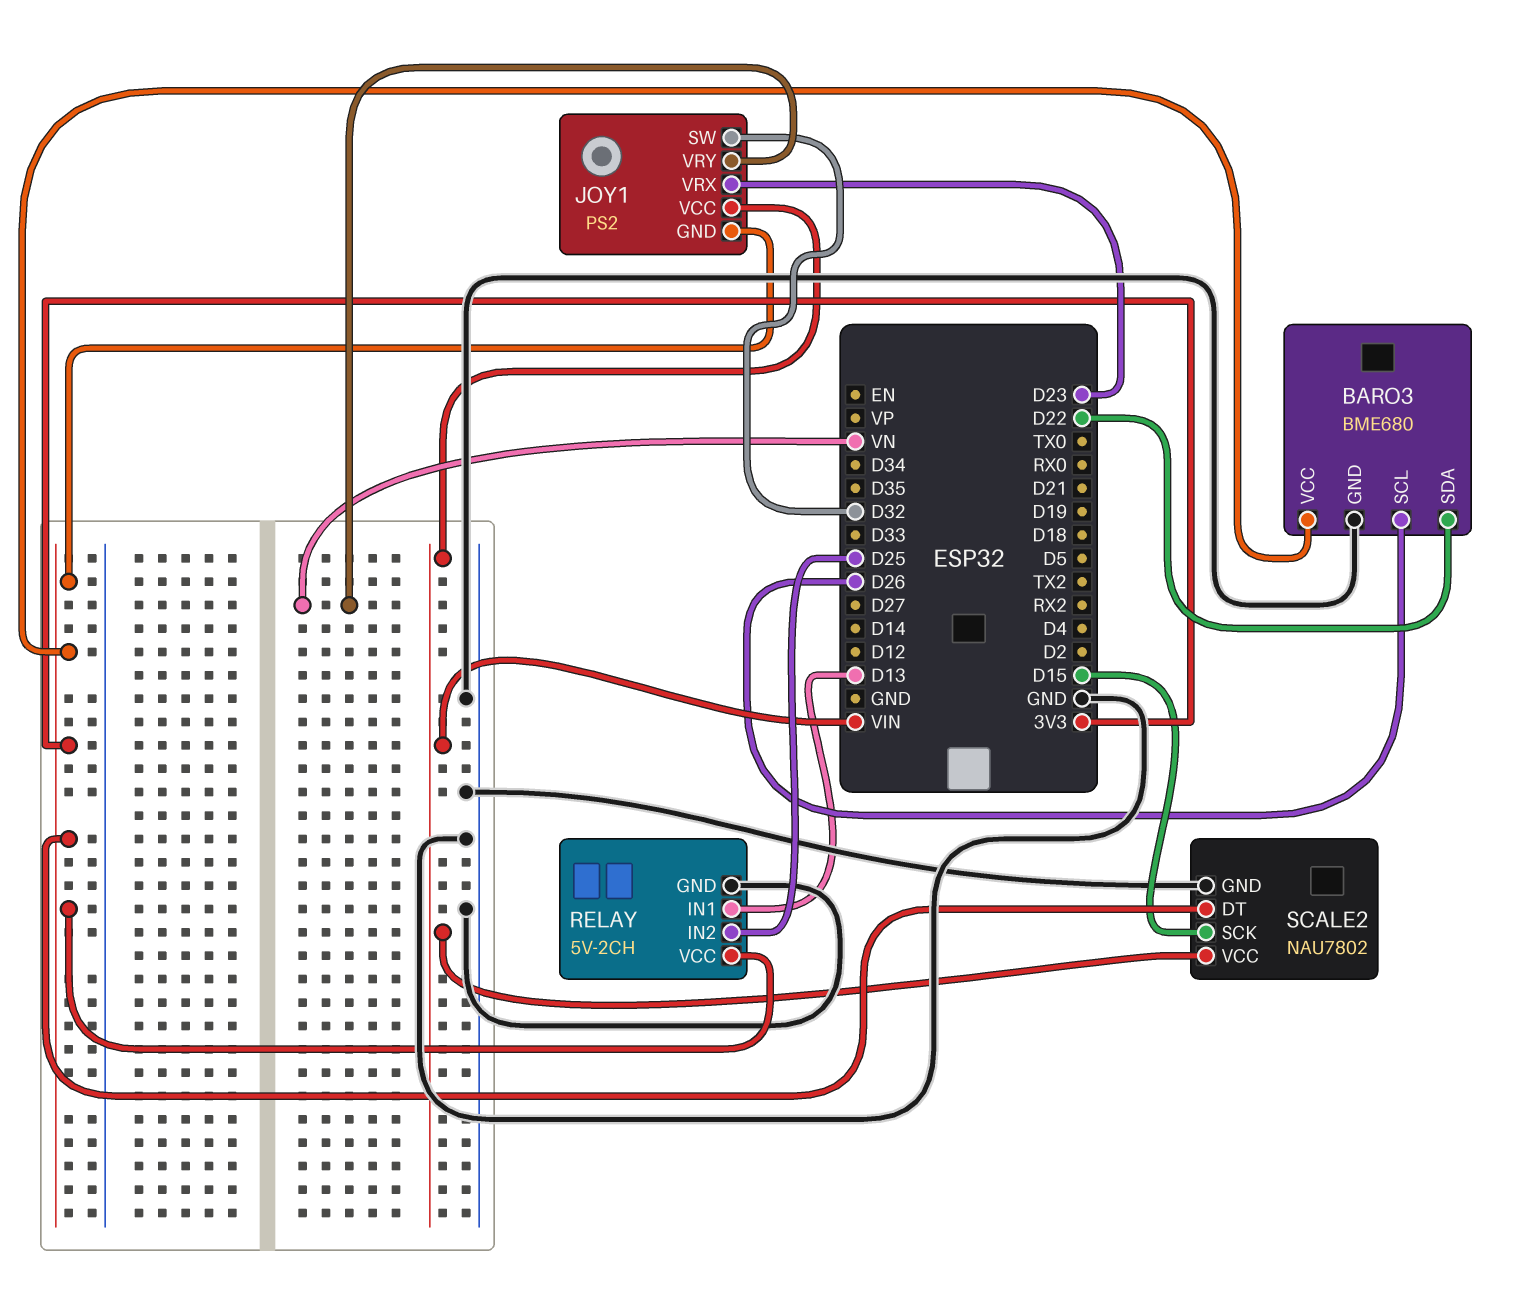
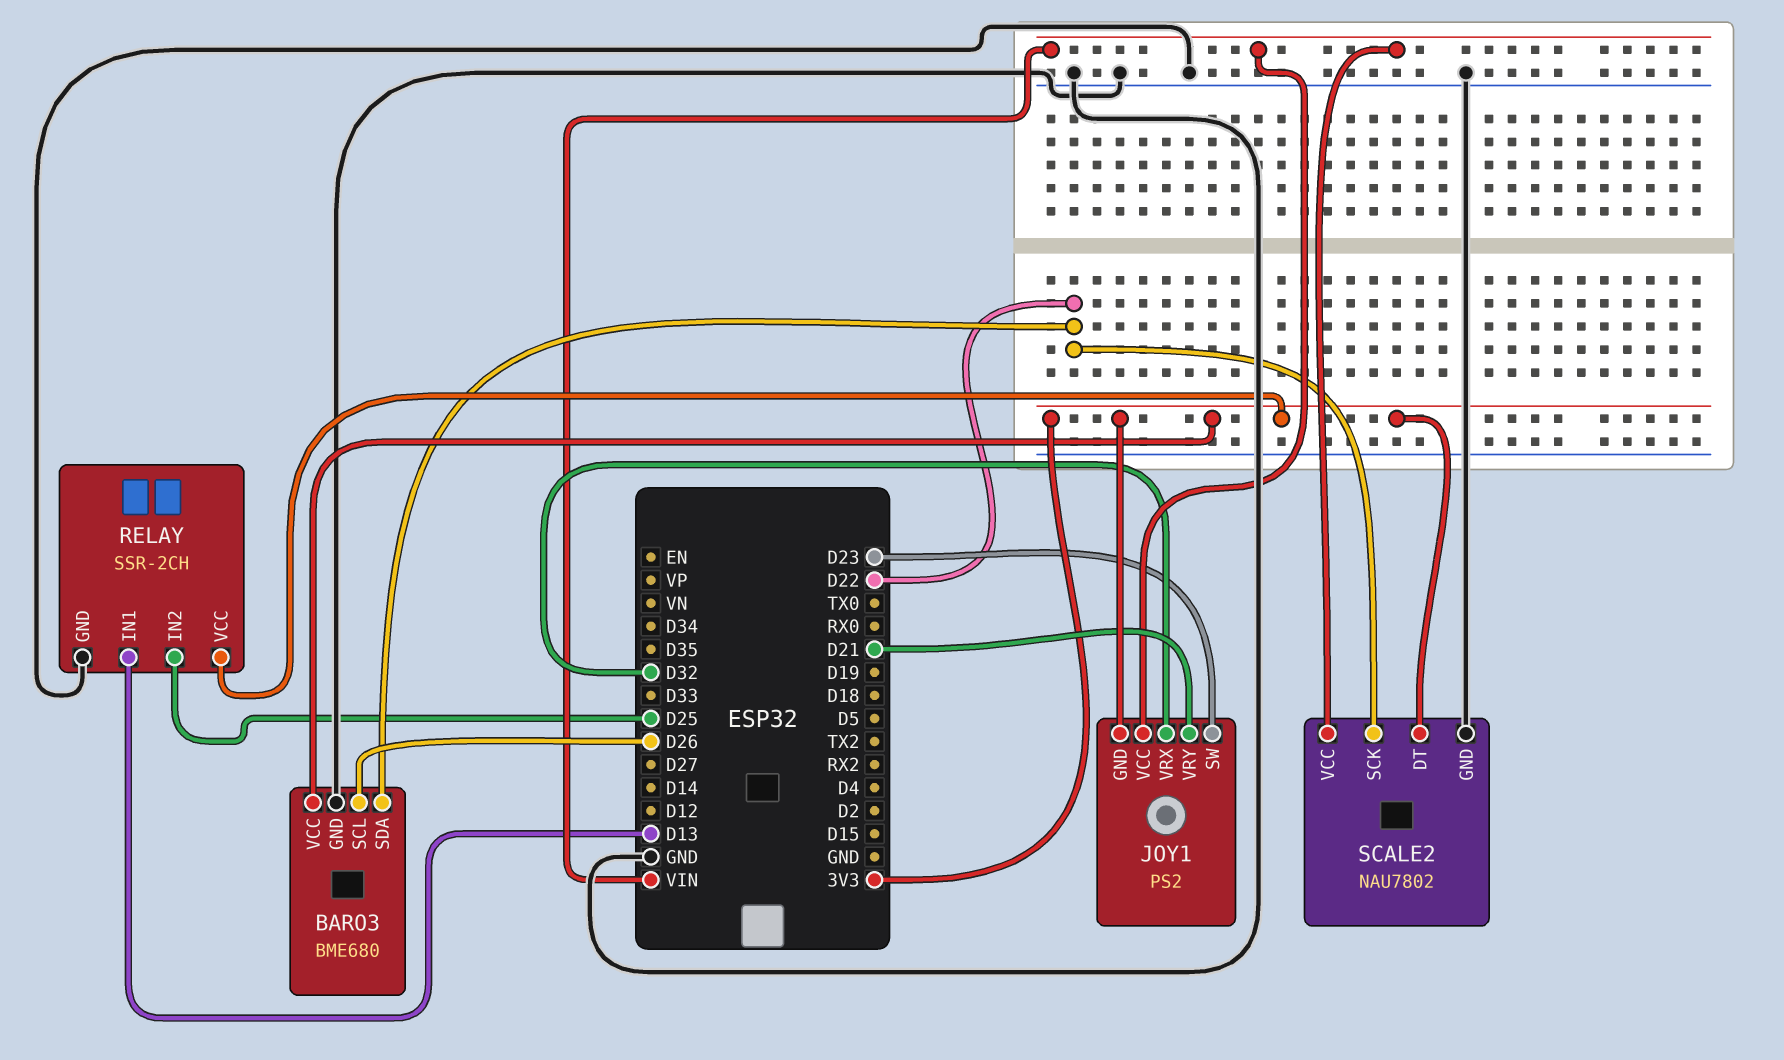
JOY1 pin SW: D32 -> D23
JOY1 pin VRX: D23 -> D32
JOY1 pin VRY: VN -> D21
RELAY: 5V-2CH -> SSR-2CH
SCALE2 pin SCK: D15 -> D22

